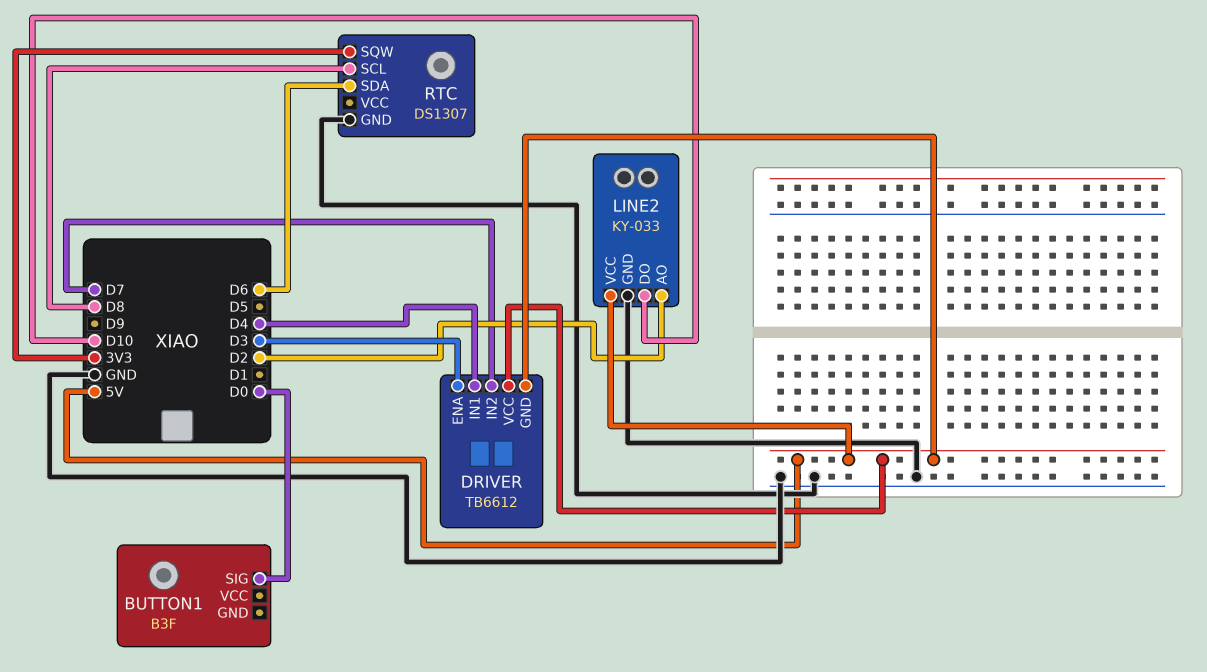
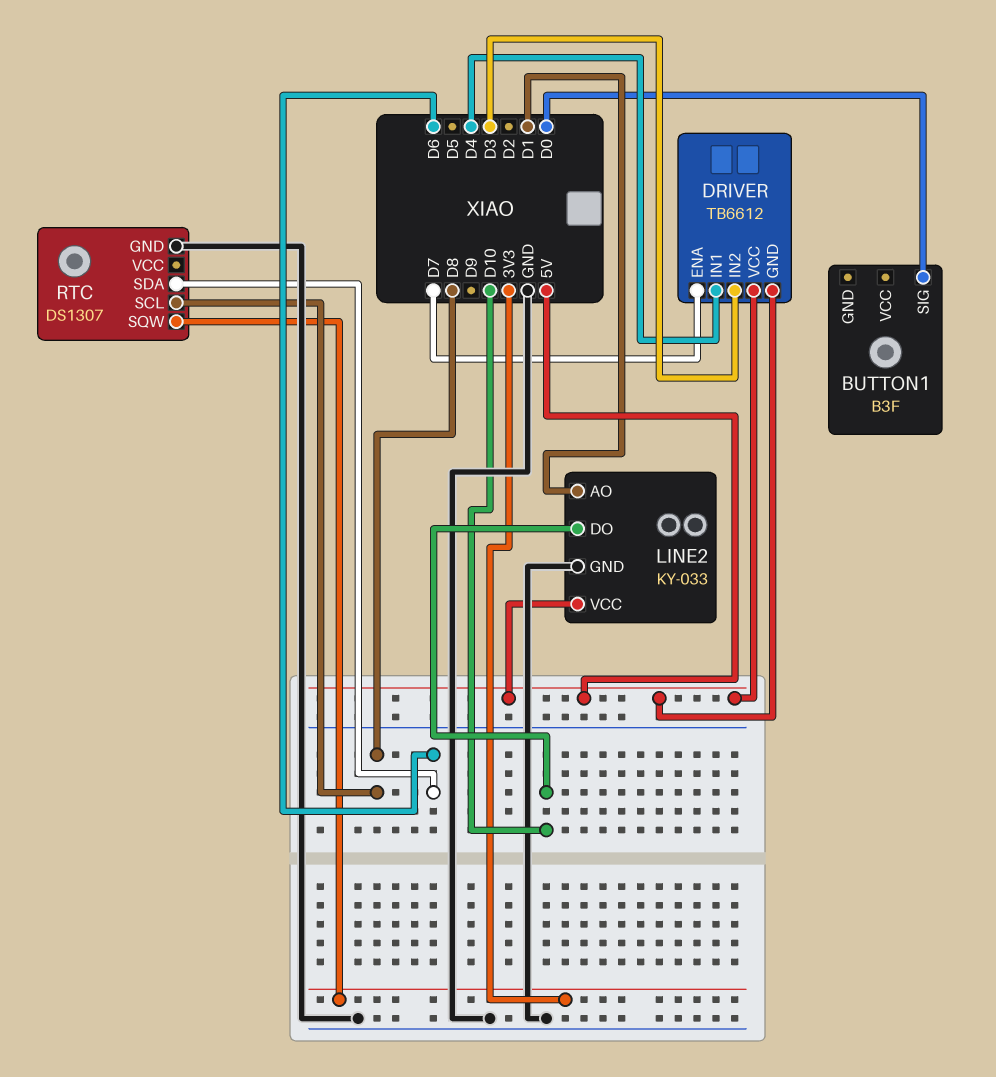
DRIVER pin ENA: D3 -> D7
DRIVER pin IN2: D7 -> D3
LINE2 pin AO: D2 -> D1

